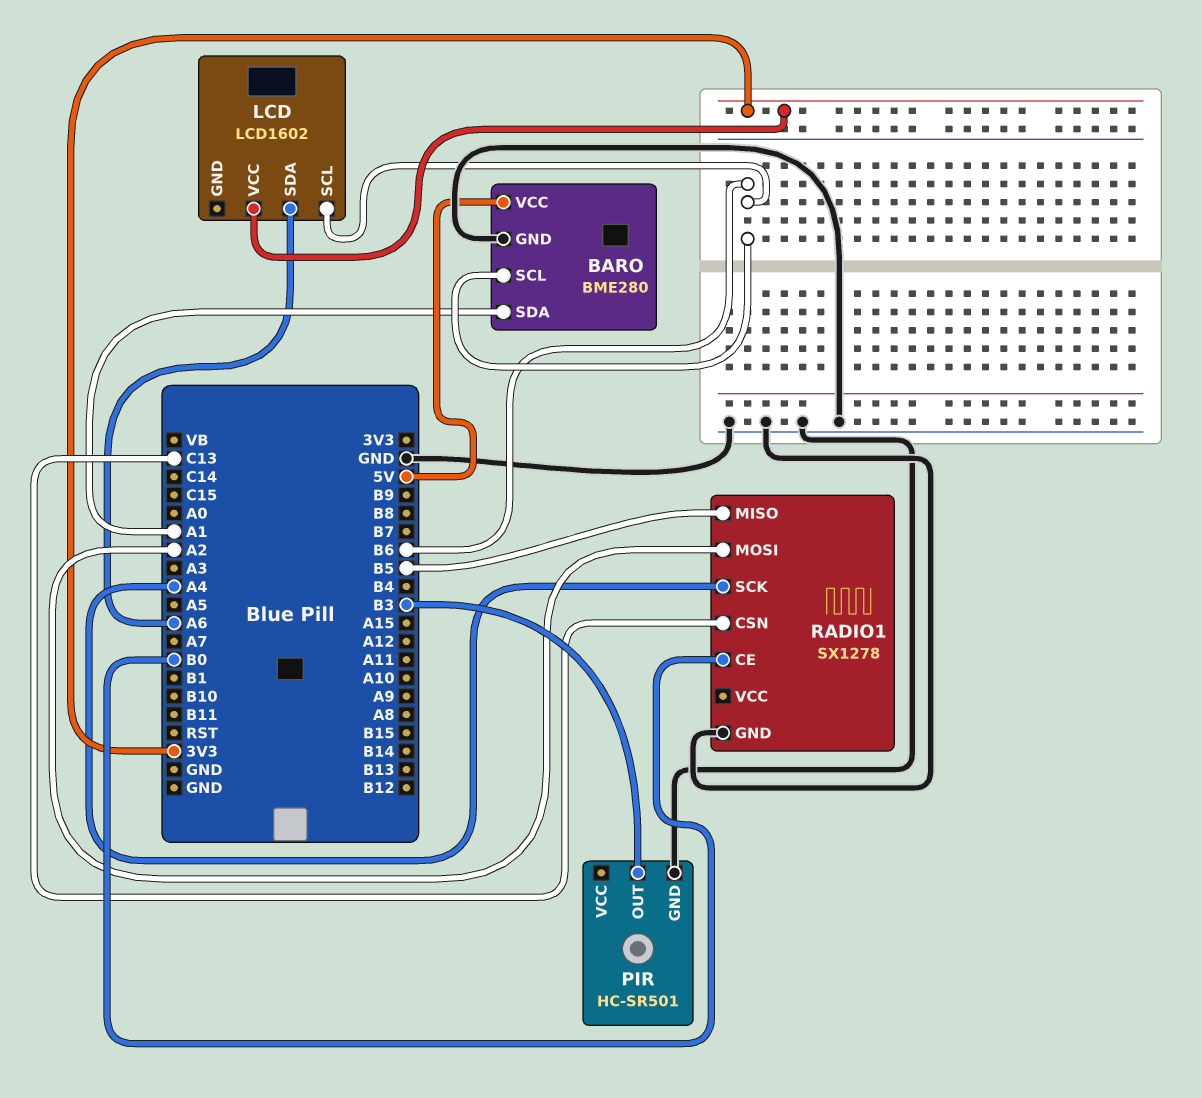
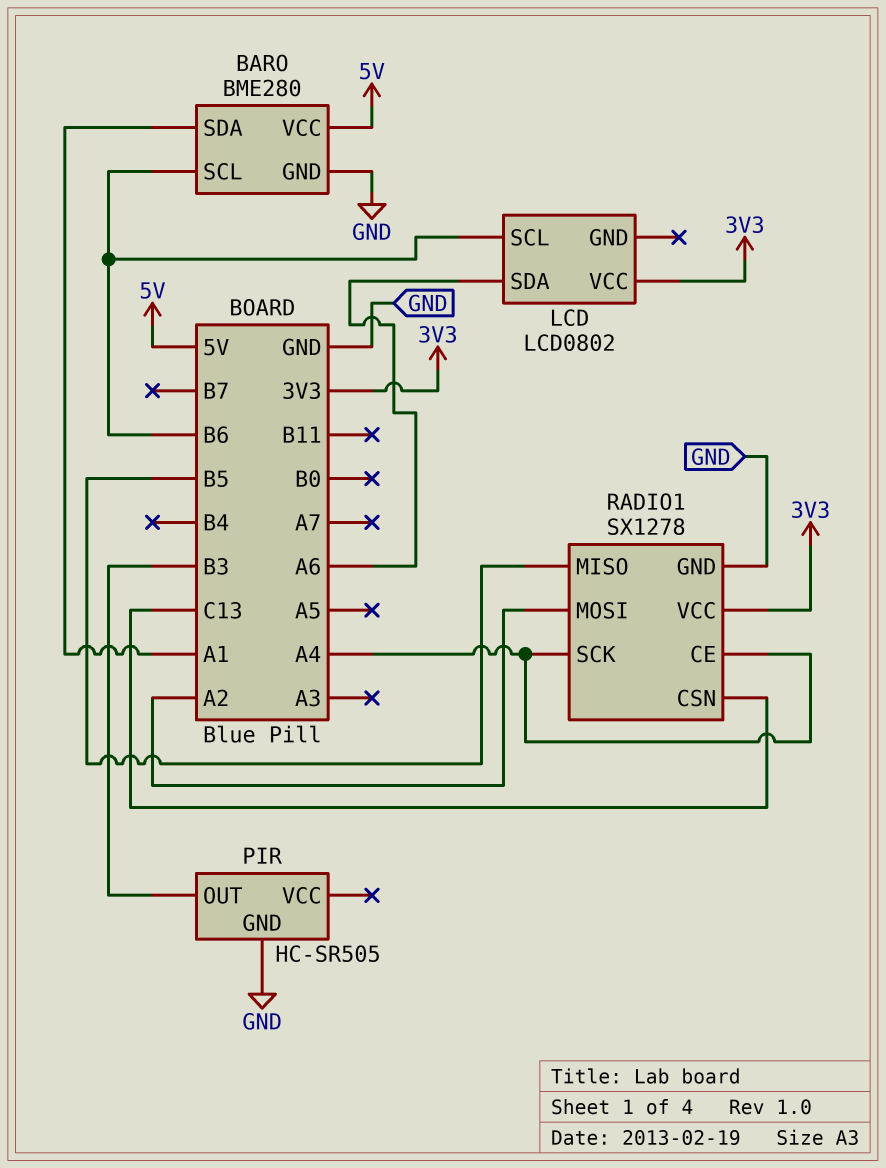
LCD: LCD1602 -> LCD0802
PIR: HC-SR501 -> HC-SR505
RADIO1 pin CE: B0 -> A4
RADIO1 pin VCC: none -> 3V3

